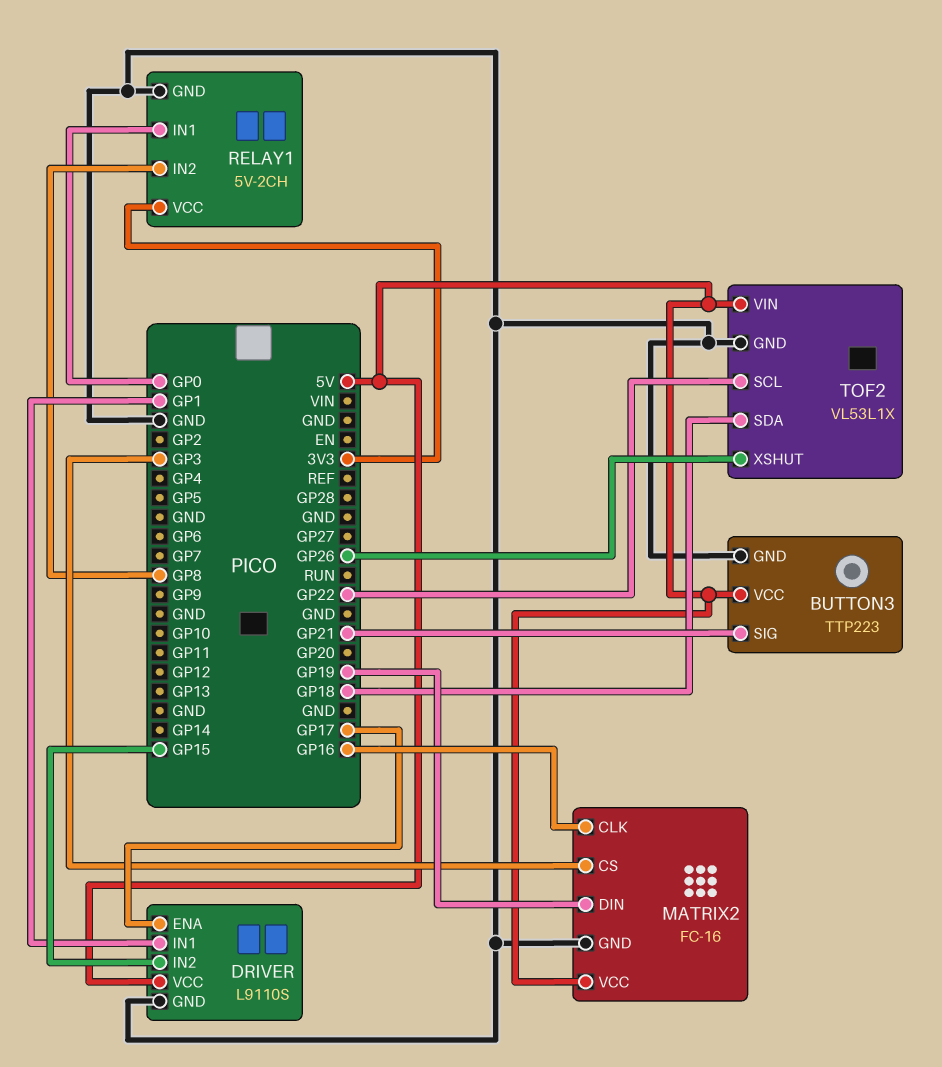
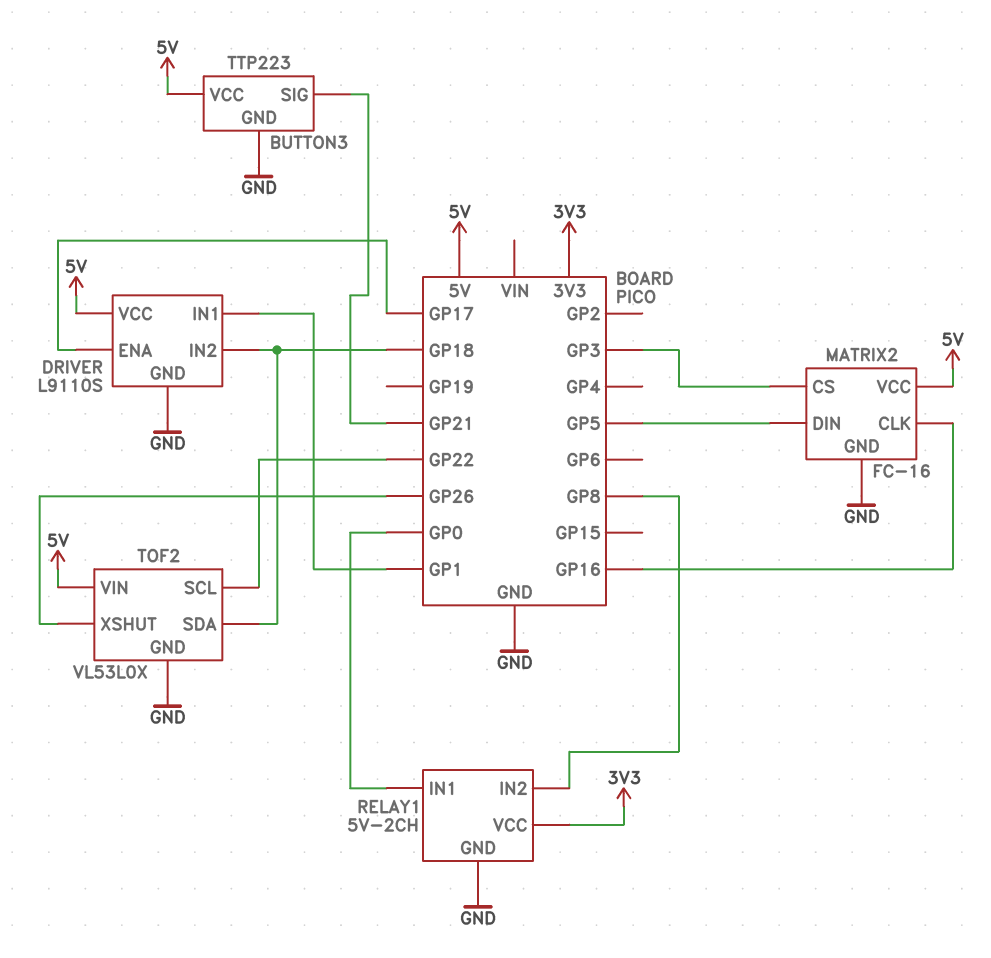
DRIVER pin IN2: GP15 -> GP18
MATRIX2 pin DIN: GP19 -> GP5
TOF2: VL53L1X -> VL53L0X

